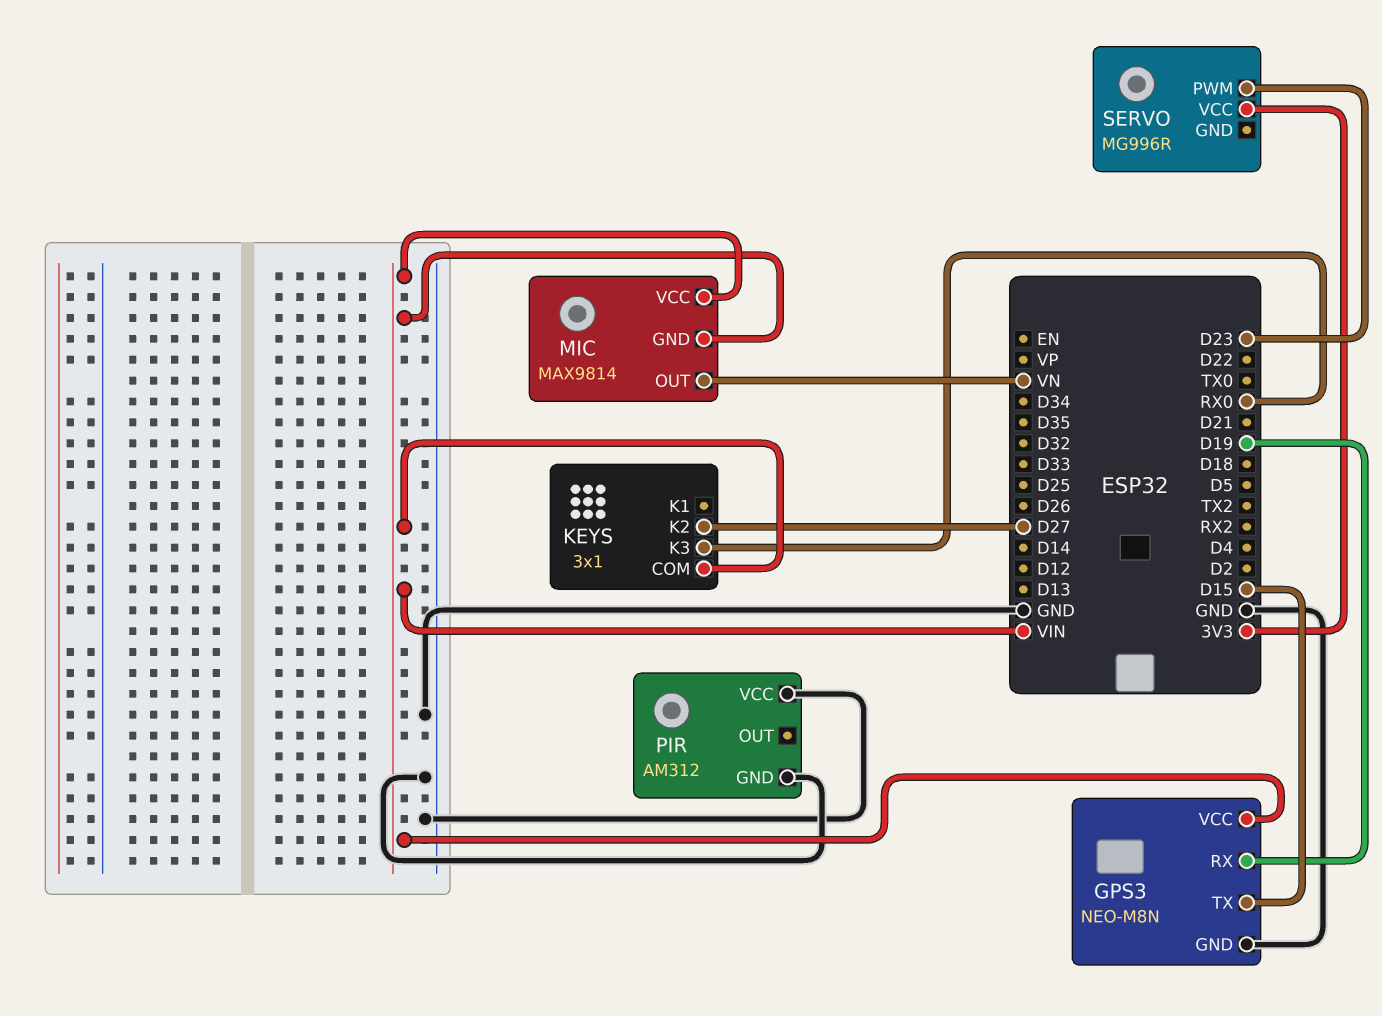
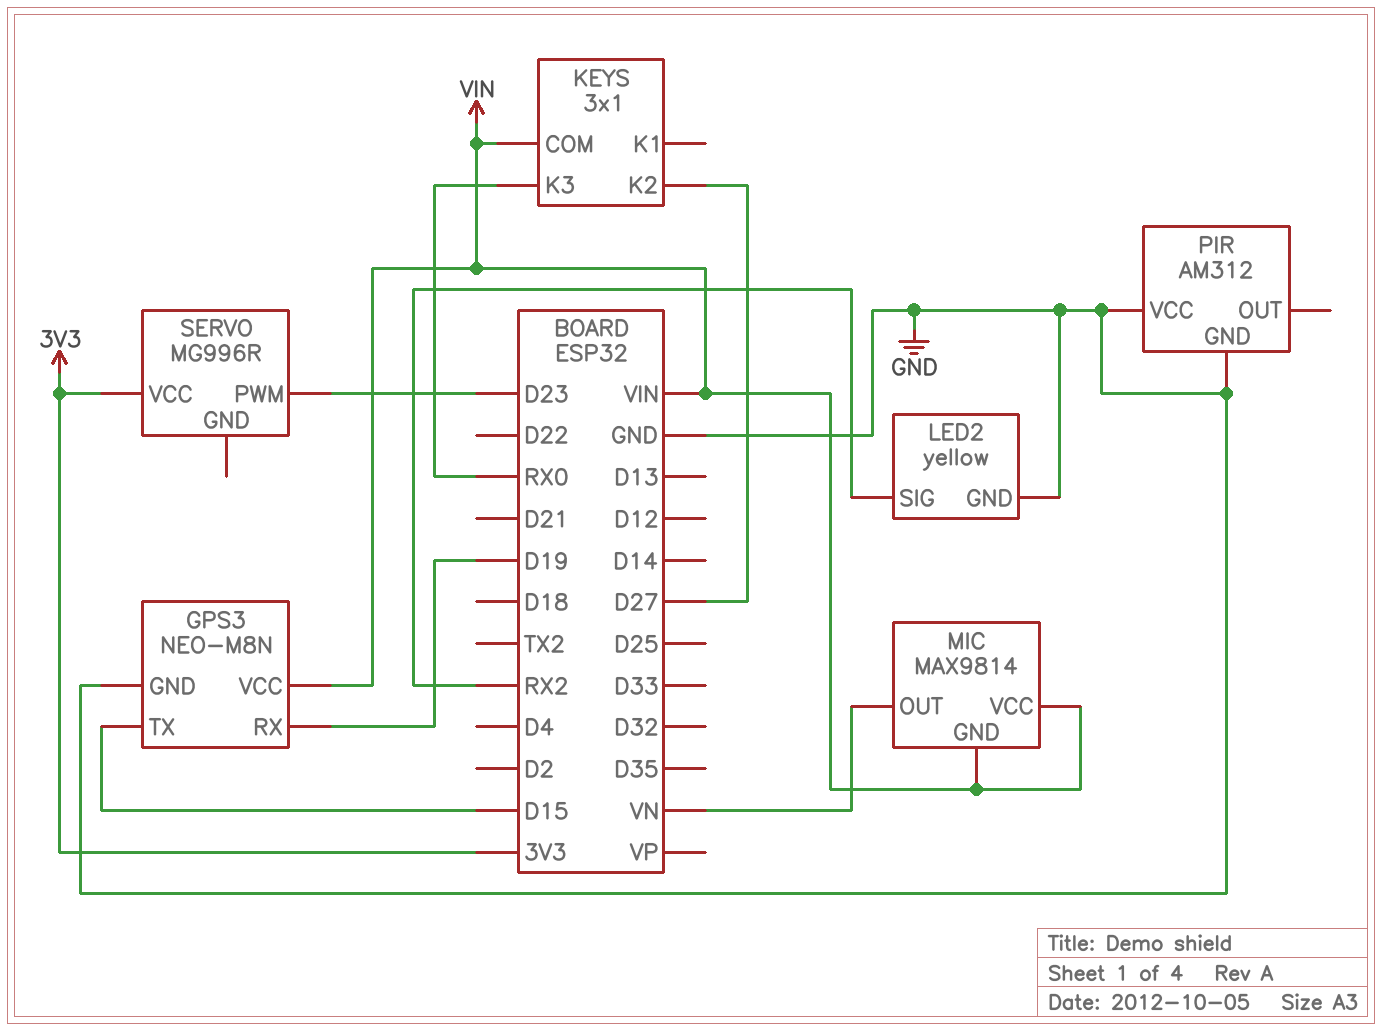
LED2: none -> yellow
LED2 pin GND: none -> GND
LED2 pin SIG: none -> RX2

